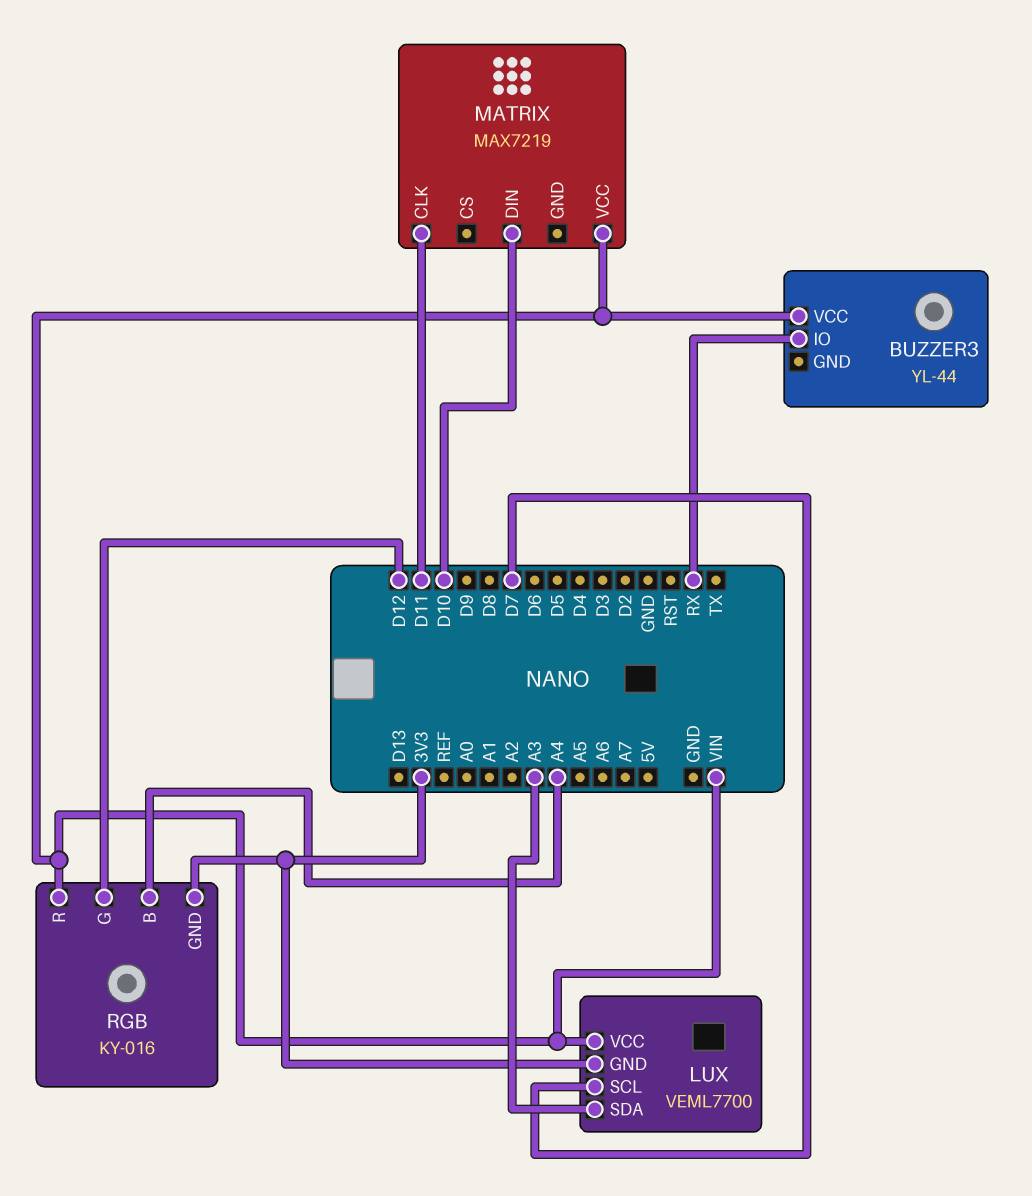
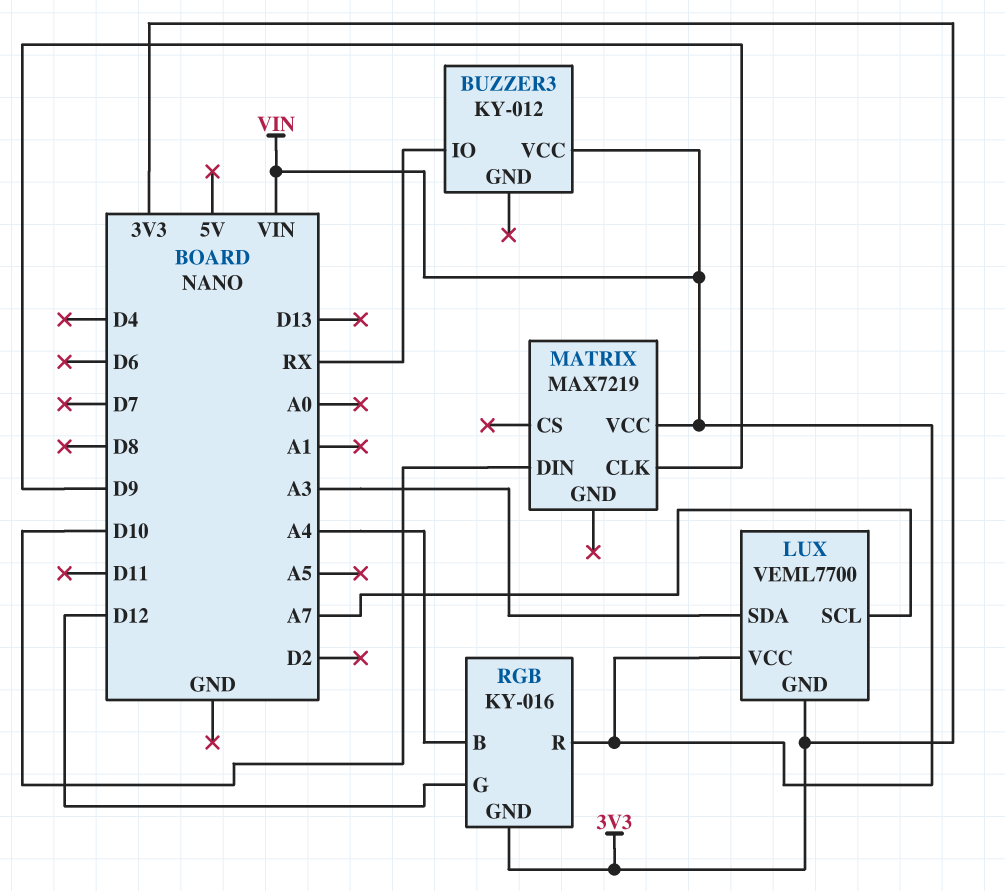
BUZZER3: YL-44 -> KY-012
LUX pin SCL: D7 -> A7
MATRIX pin CLK: D11 -> D9

